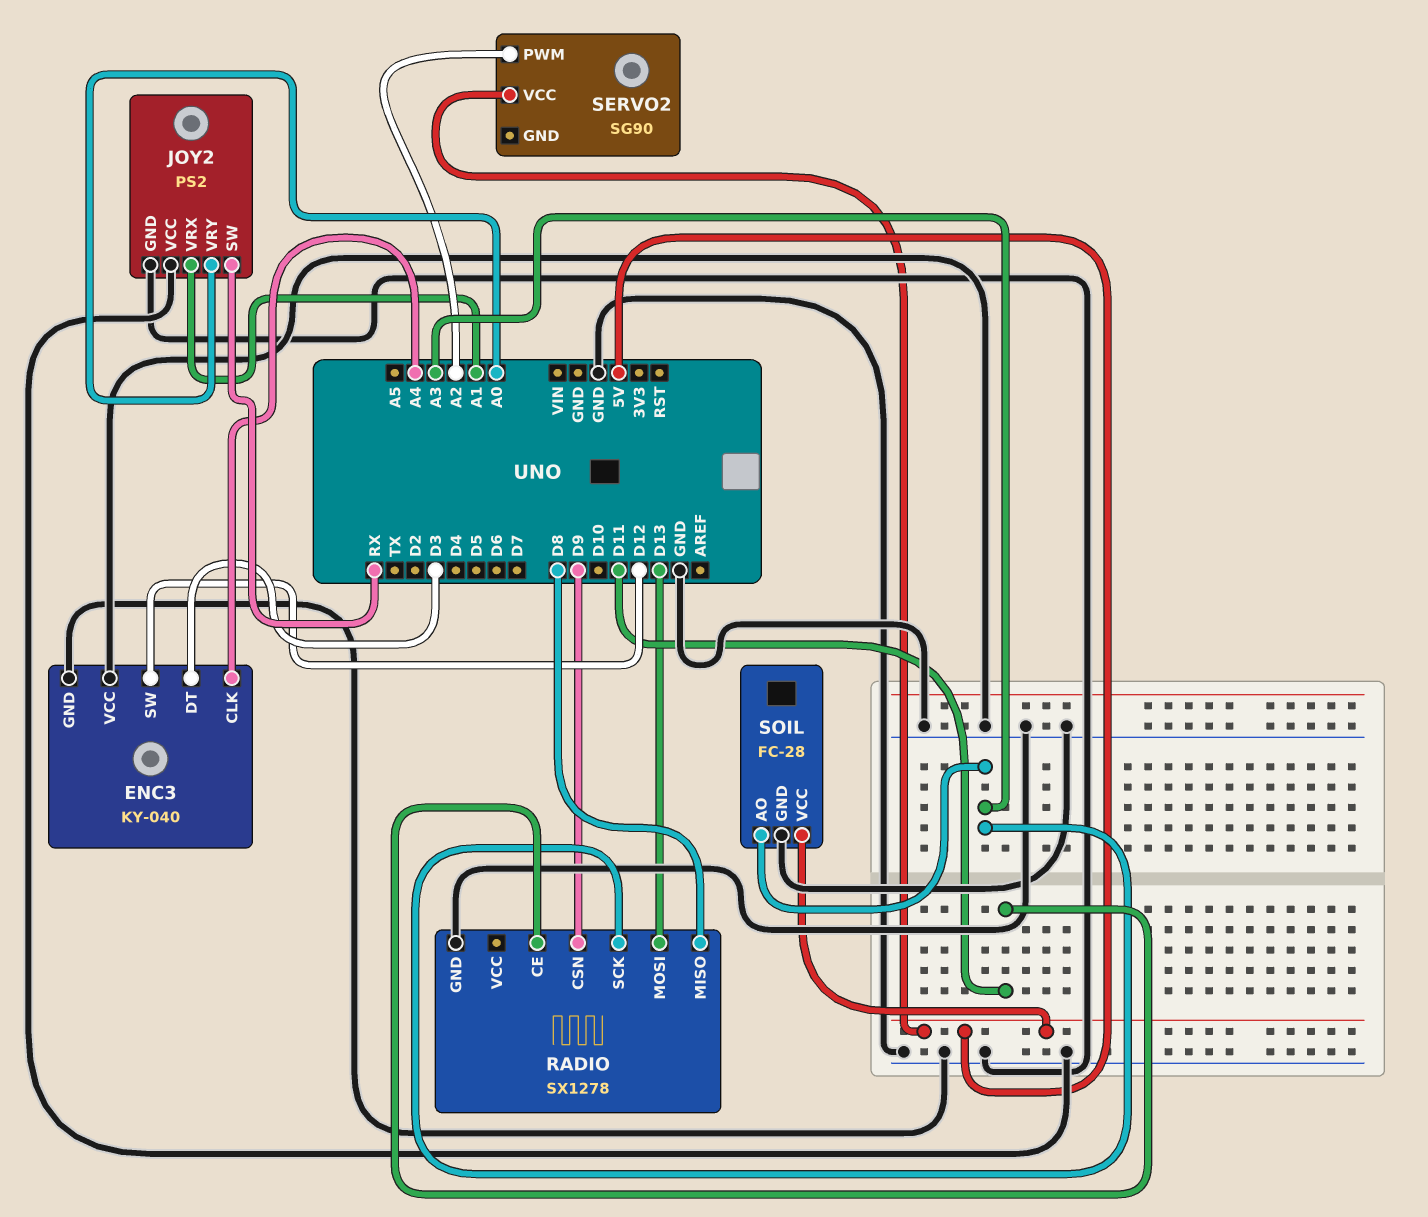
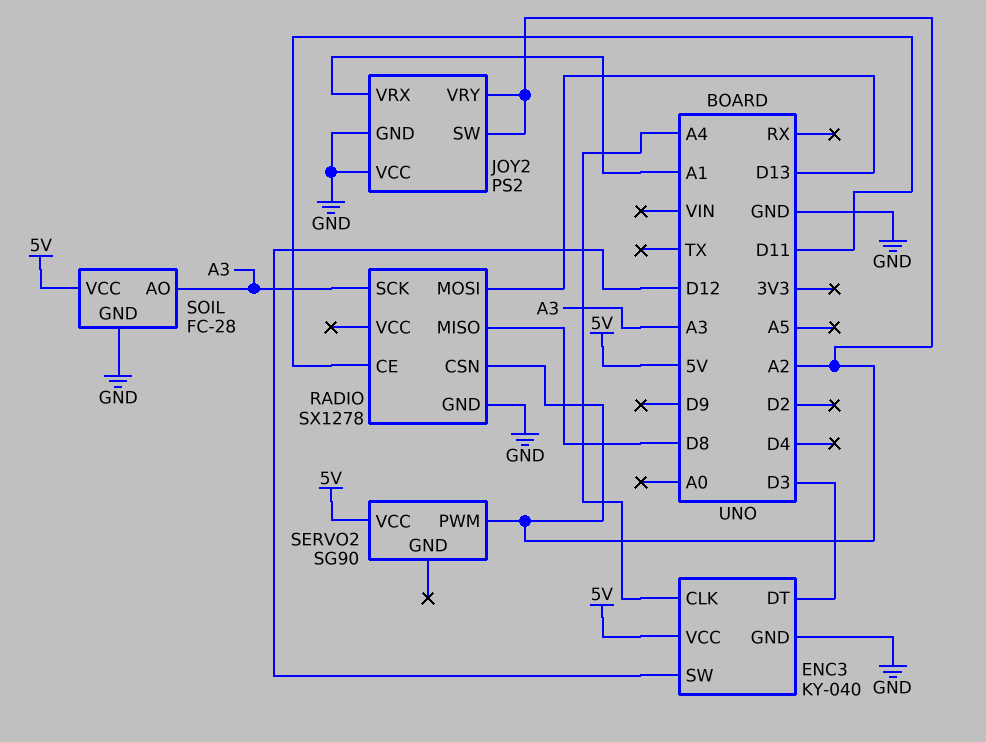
ENC3 pin VCC: GND -> 5V
JOY2 pin SW: RX -> A2
JOY2 pin VRY: A0 -> A2
RADIO pin CSN: D9 -> A2

